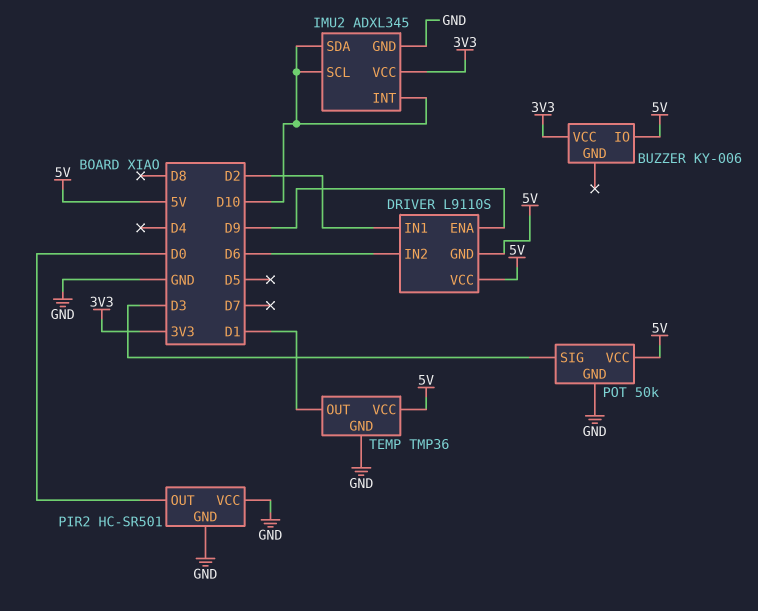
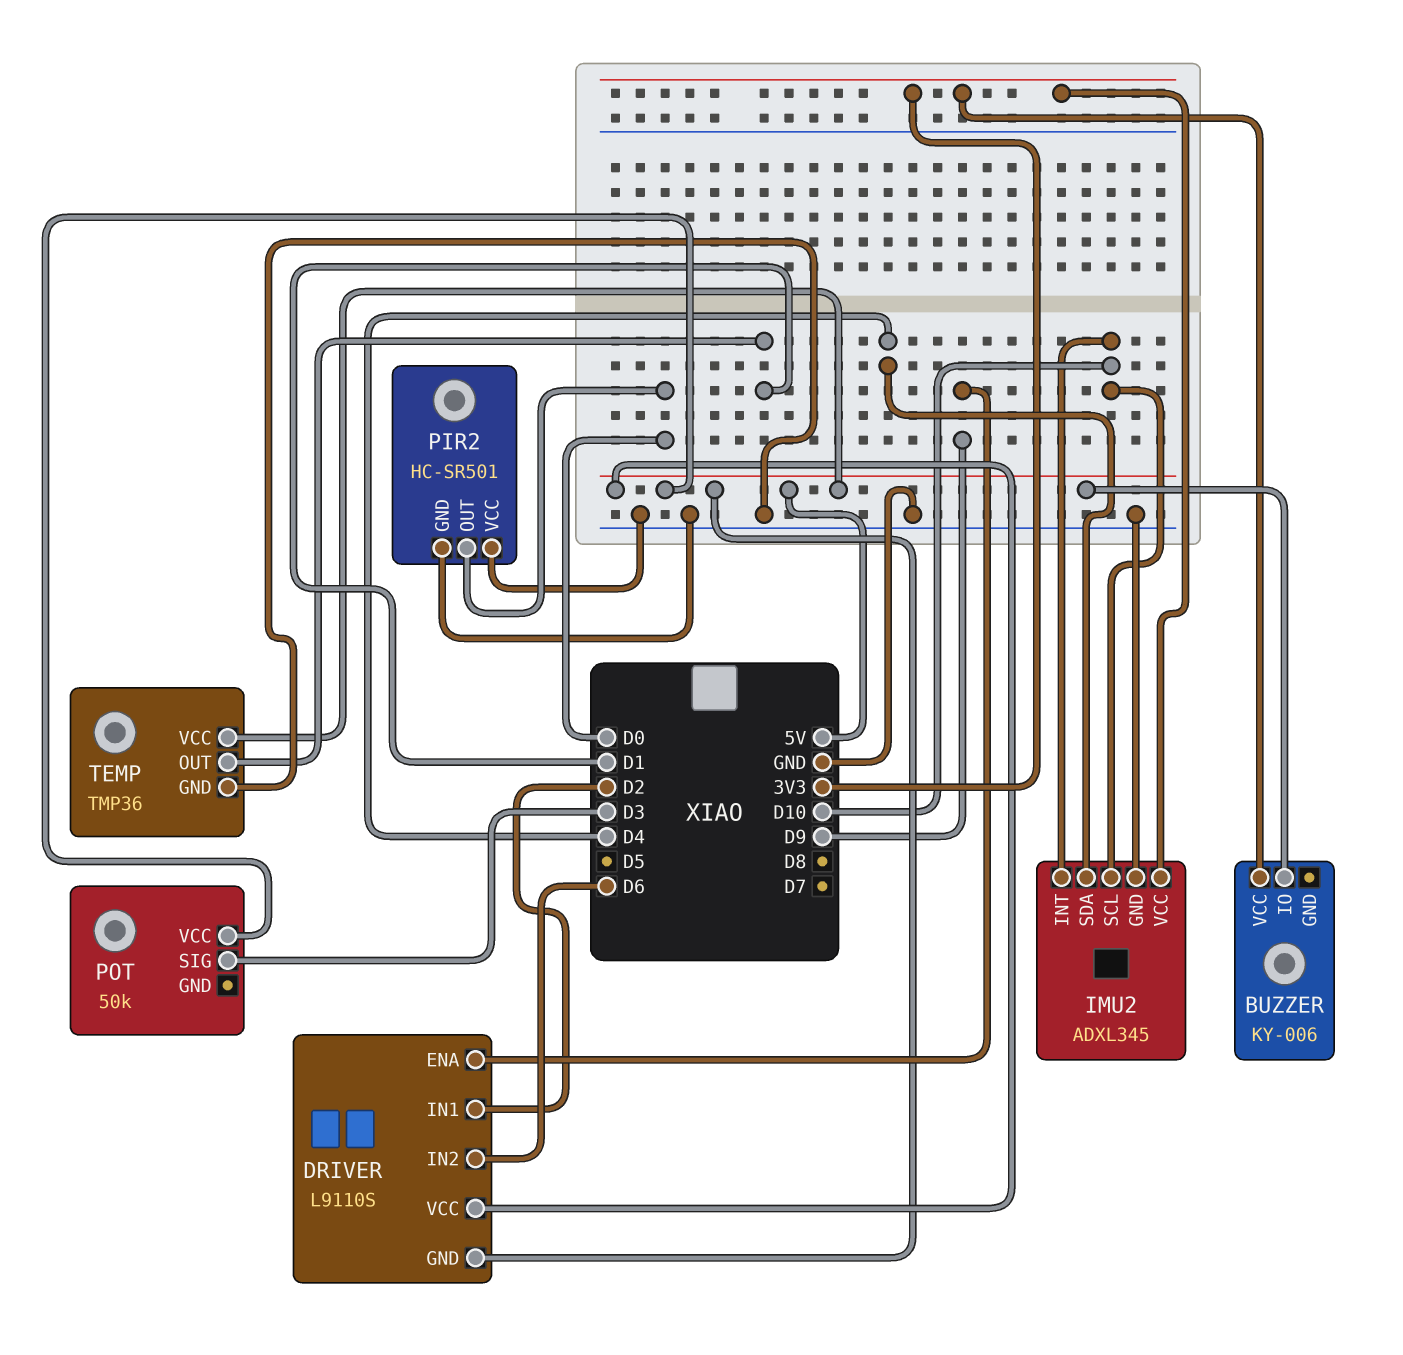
IMU2 pin SDA: D10 -> D4
POT pin GND: GND -> none

